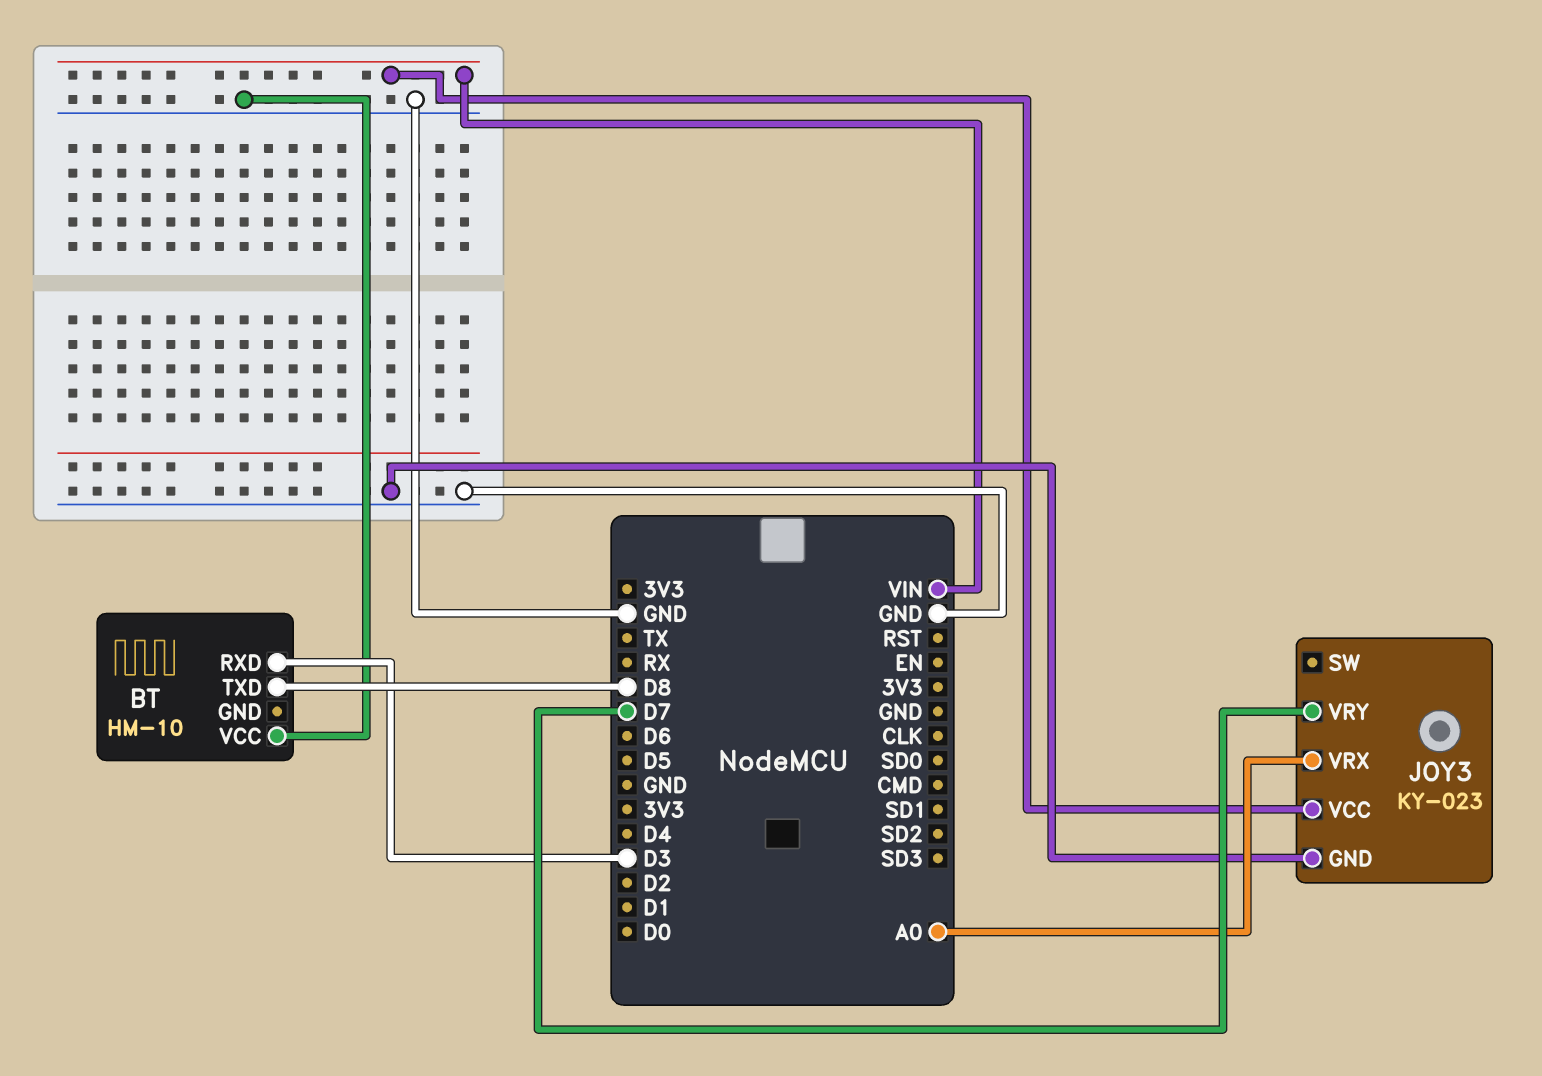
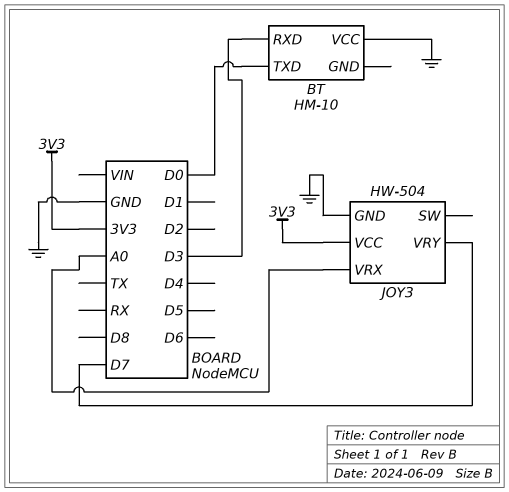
BT pin TXD: D8 -> D0
JOY3: KY-023 -> HW-504
JOY3 pin VCC: VIN -> 3V3

